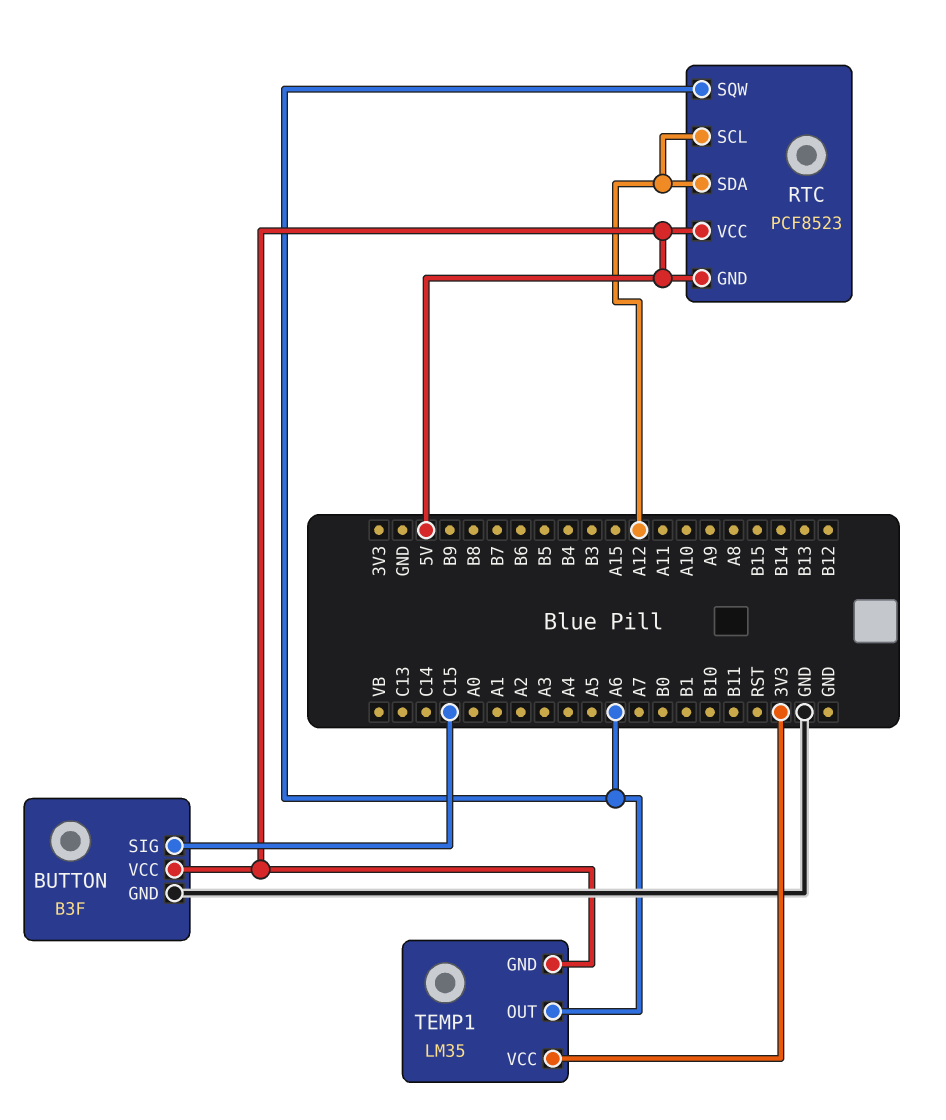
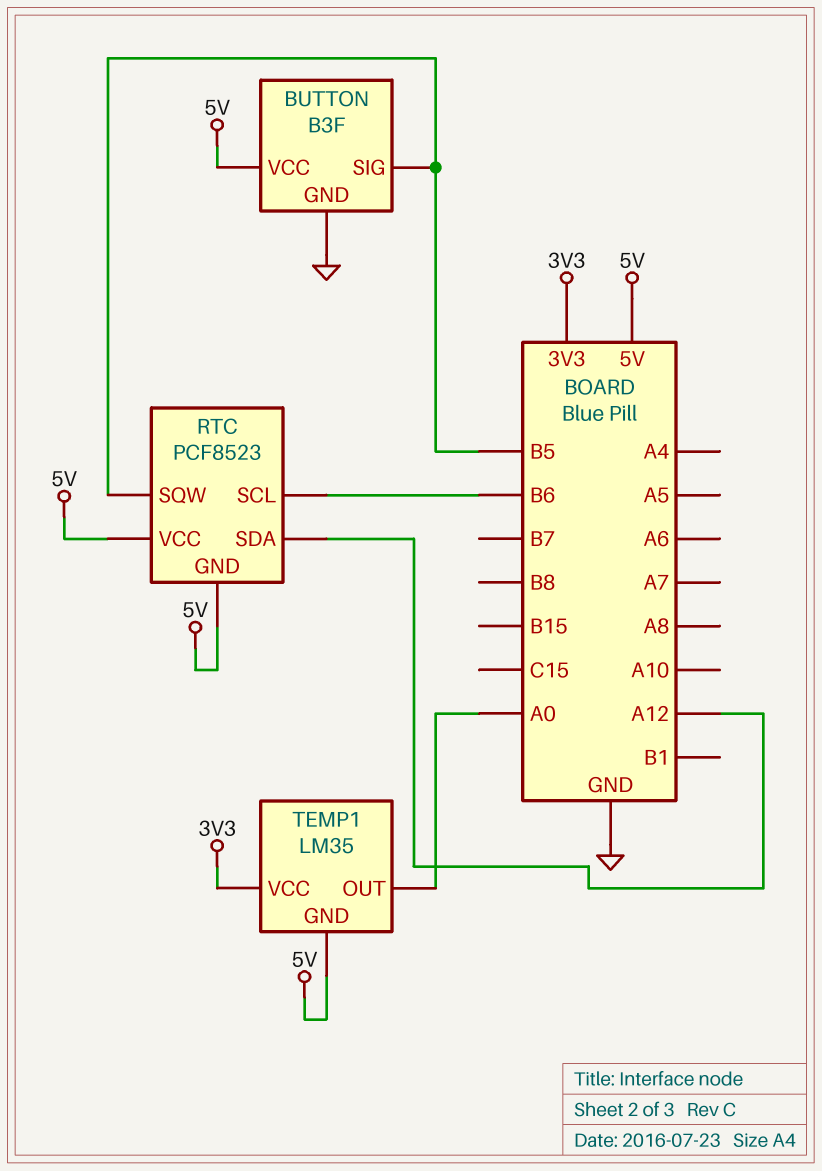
BUTTON pin SIG: C15 -> B5
RTC pin SCL: A12 -> B6
RTC pin SQW: A6 -> B5
TEMP1 pin OUT: A6 -> A0

